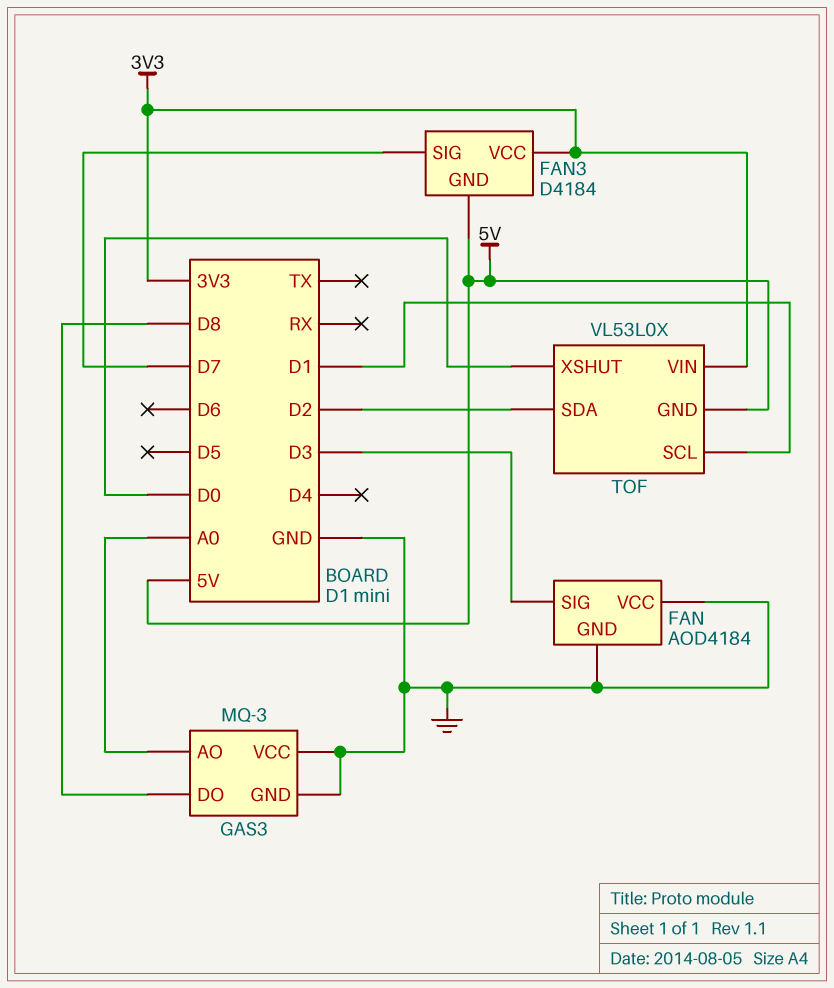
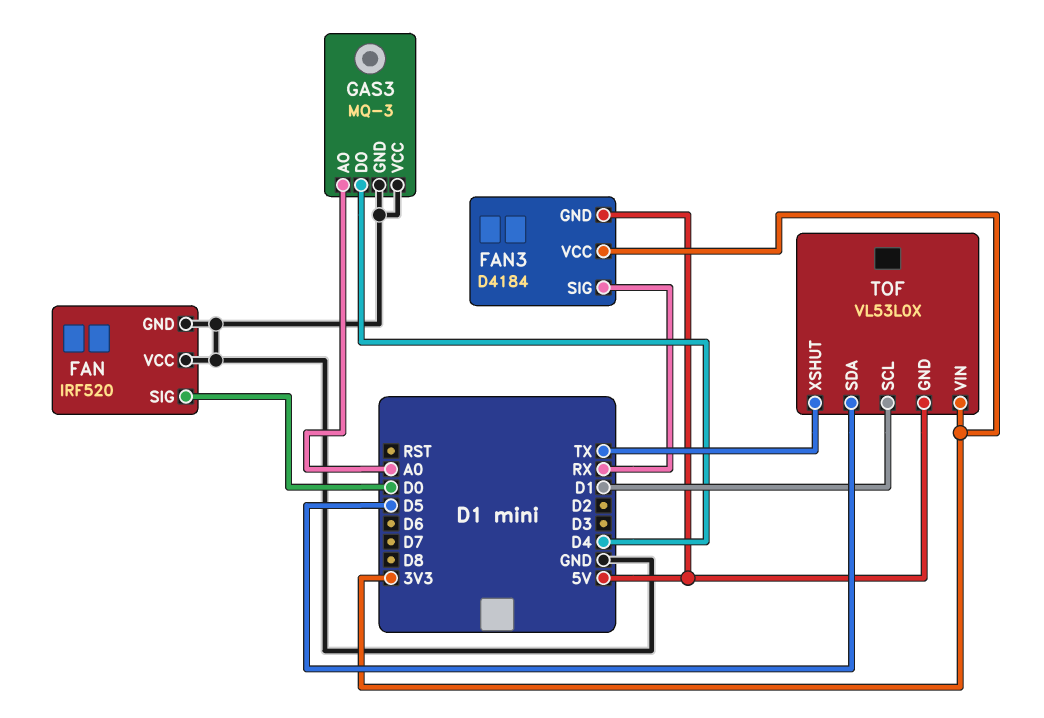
FAN: AOD4184 -> IRF520
FAN pin SIG: D3 -> D0
FAN3 pin SIG: D7 -> RX
GAS3 pin DO: D8 -> D4
TOF pin SDA: D2 -> D5
TOF pin XSHUT: D0 -> TX

